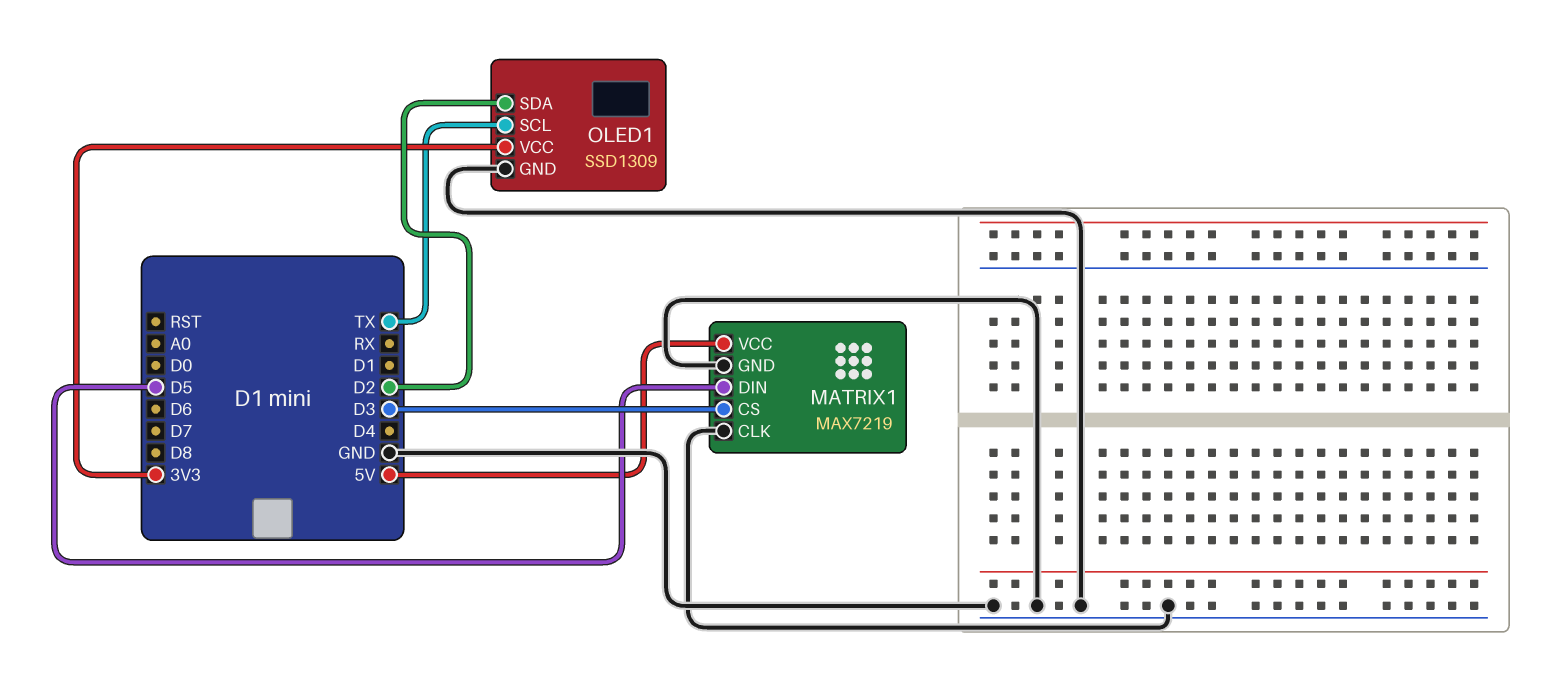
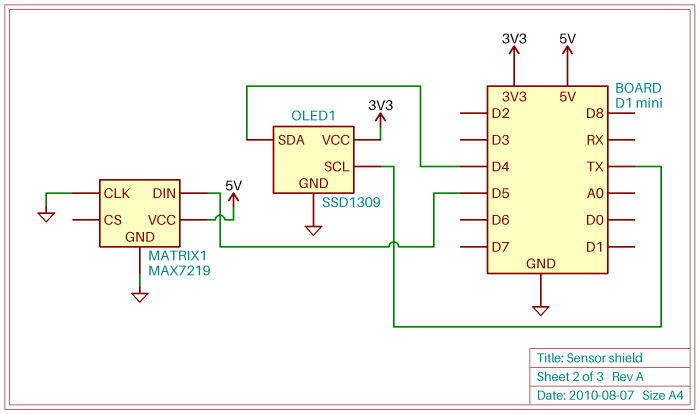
MATRIX1 pin CS: D3 -> none
OLED1 pin SDA: D2 -> D4

